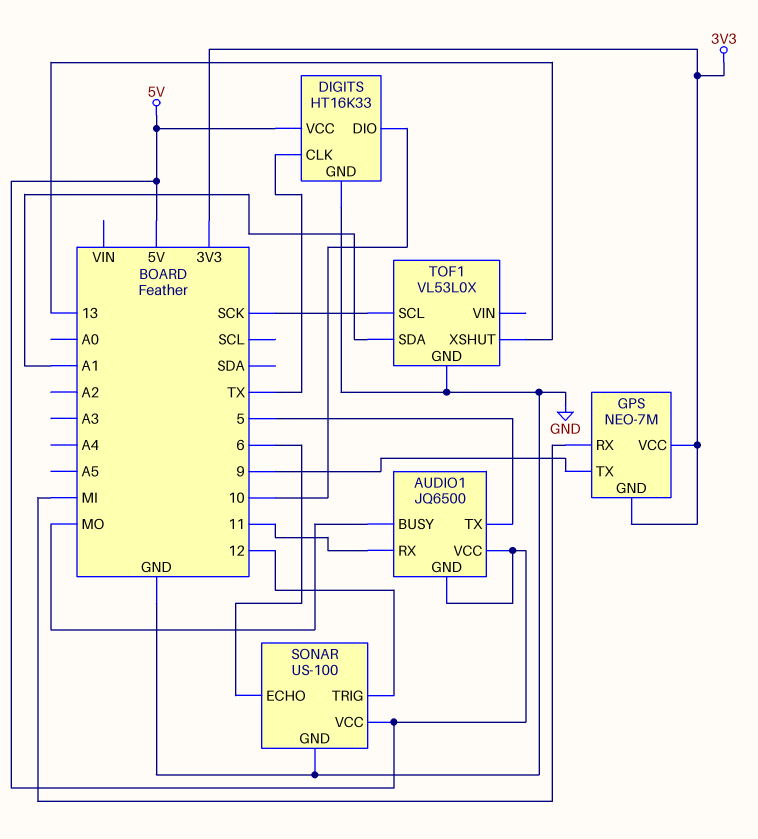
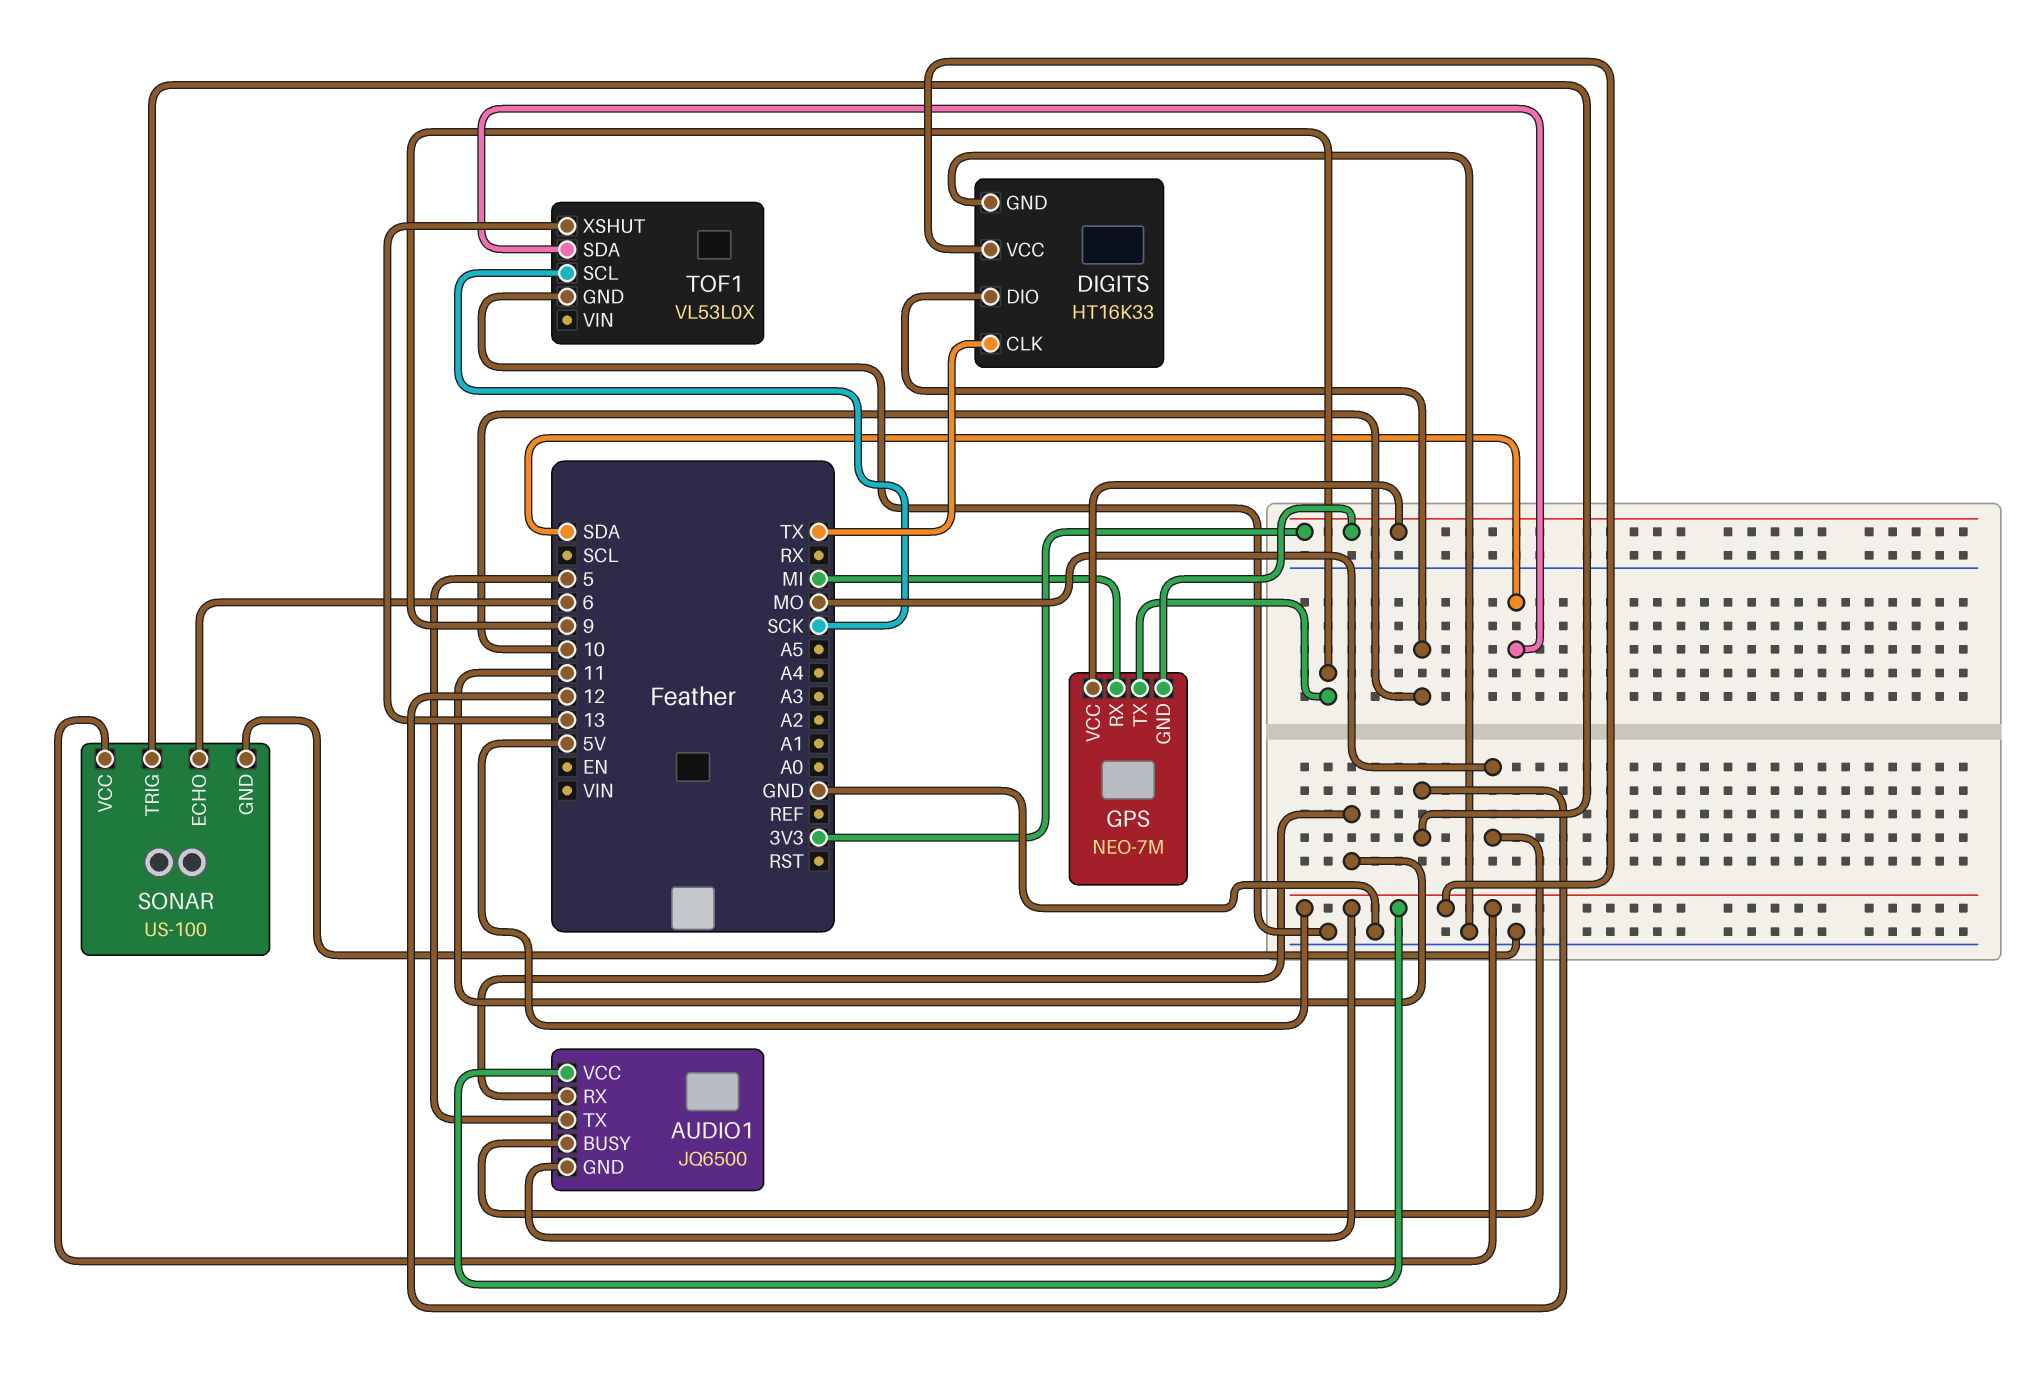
TOF1 pin SDA: A1 -> SDA

